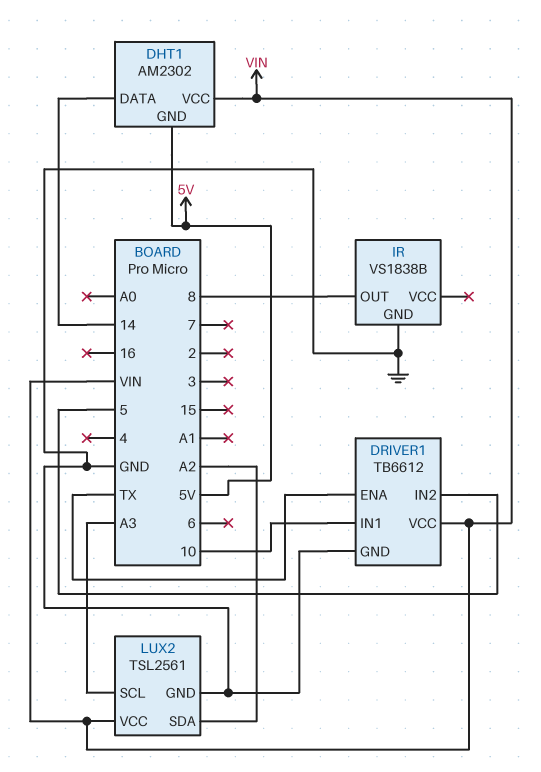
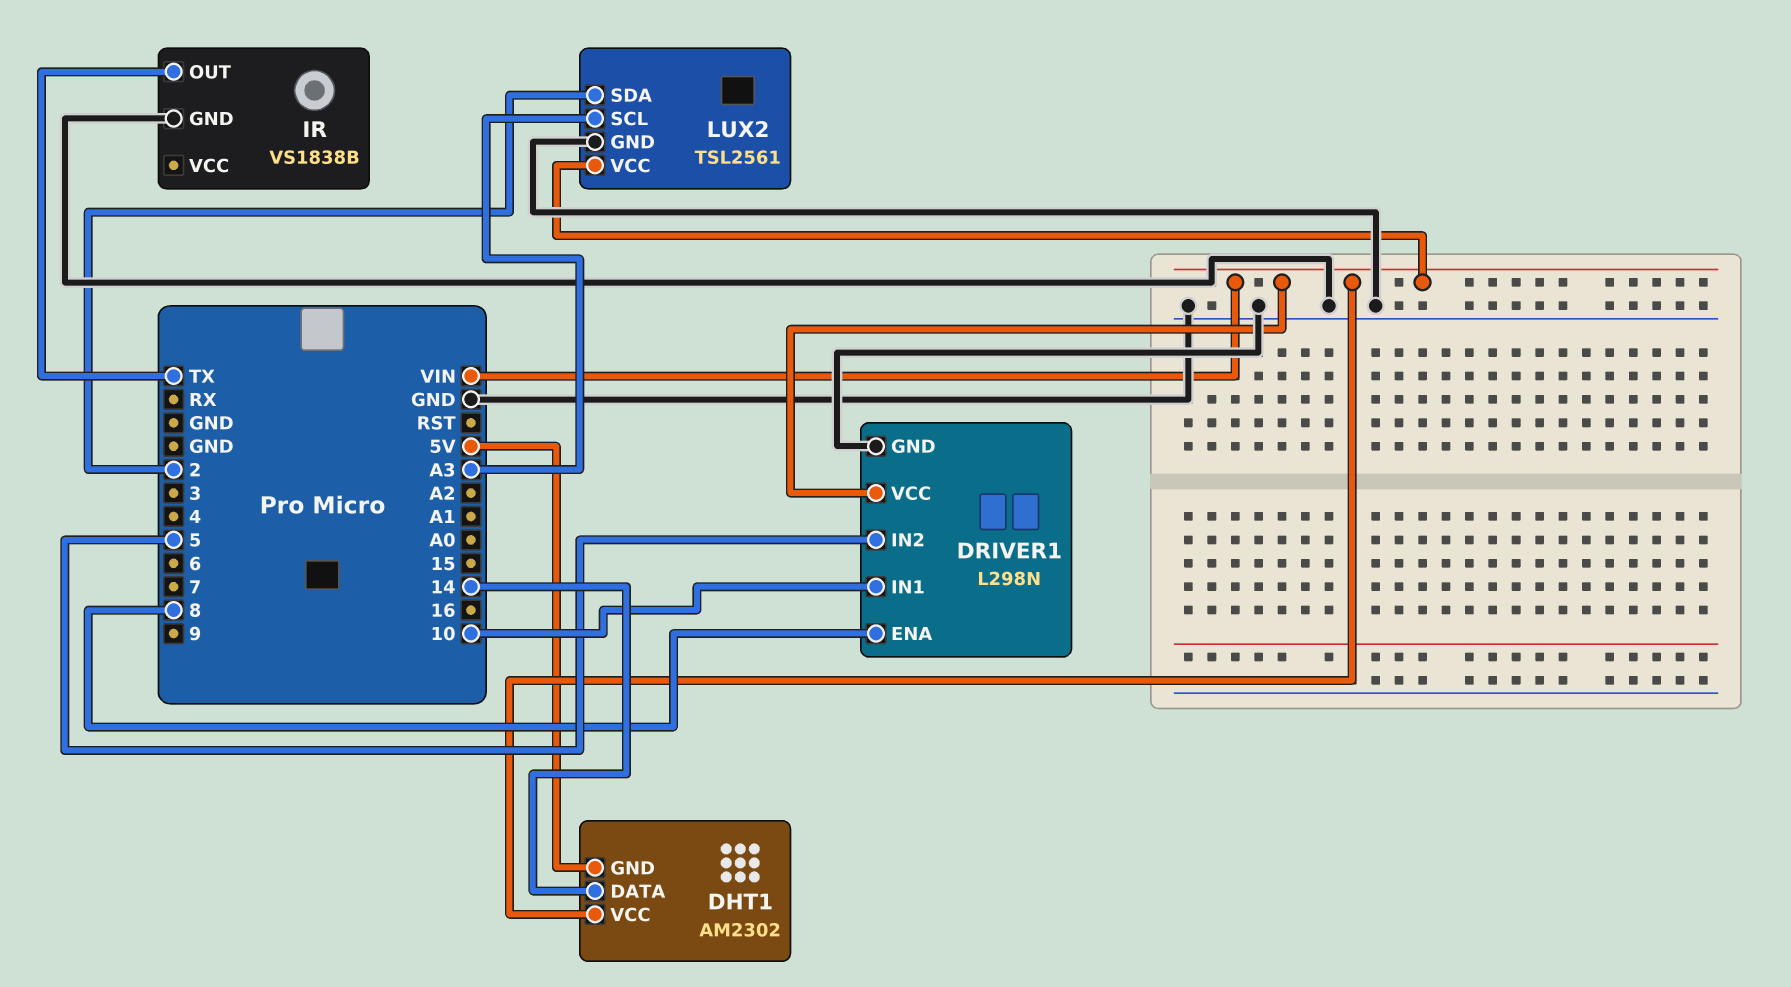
DRIVER1: TB6612 -> L298N
DRIVER1 pin ENA: TX -> 8
IR pin OUT: 8 -> TX
LUX2 pin SDA: A2 -> 2

